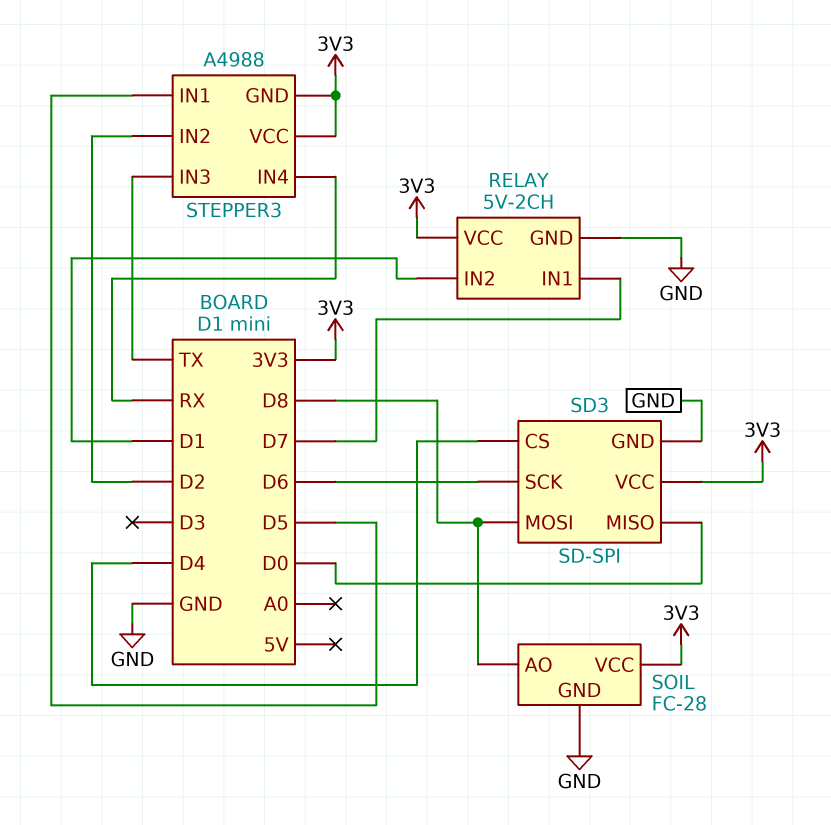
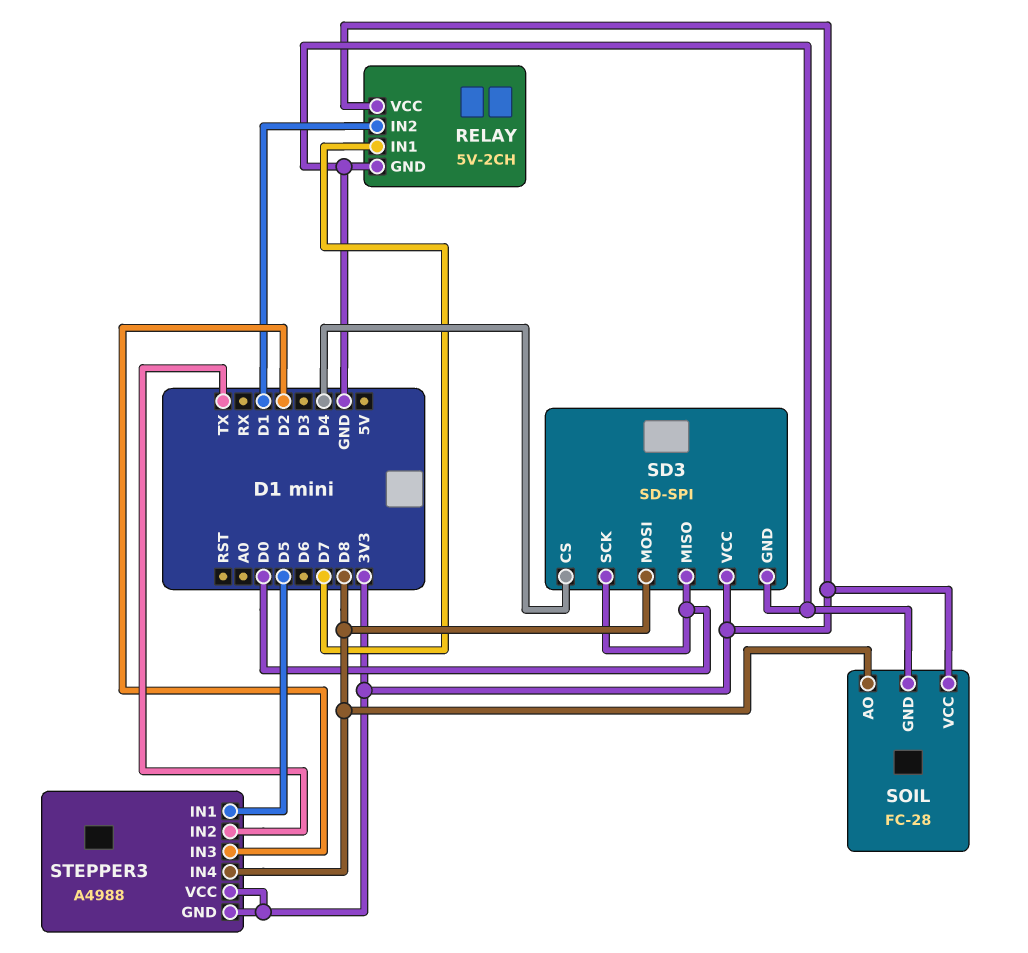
SD3 pin SCK: D6 -> D0
STEPPER3 pin IN2: D2 -> TX
STEPPER3 pin IN3: TX -> D2
STEPPER3 pin IN4: RX -> D8

